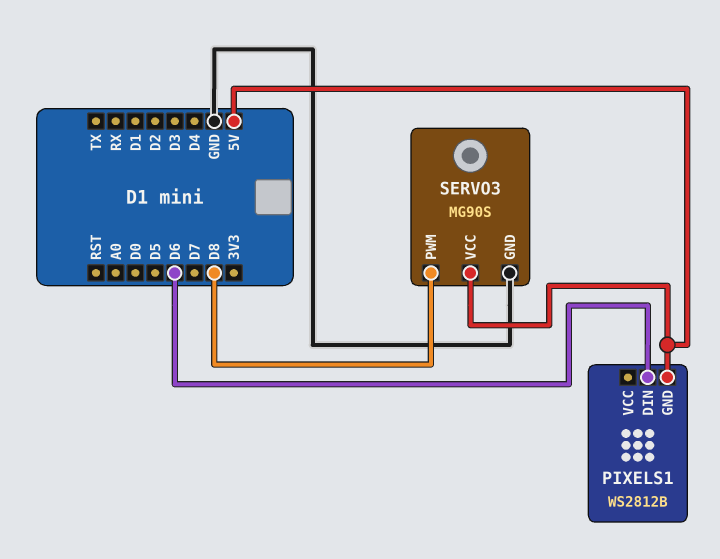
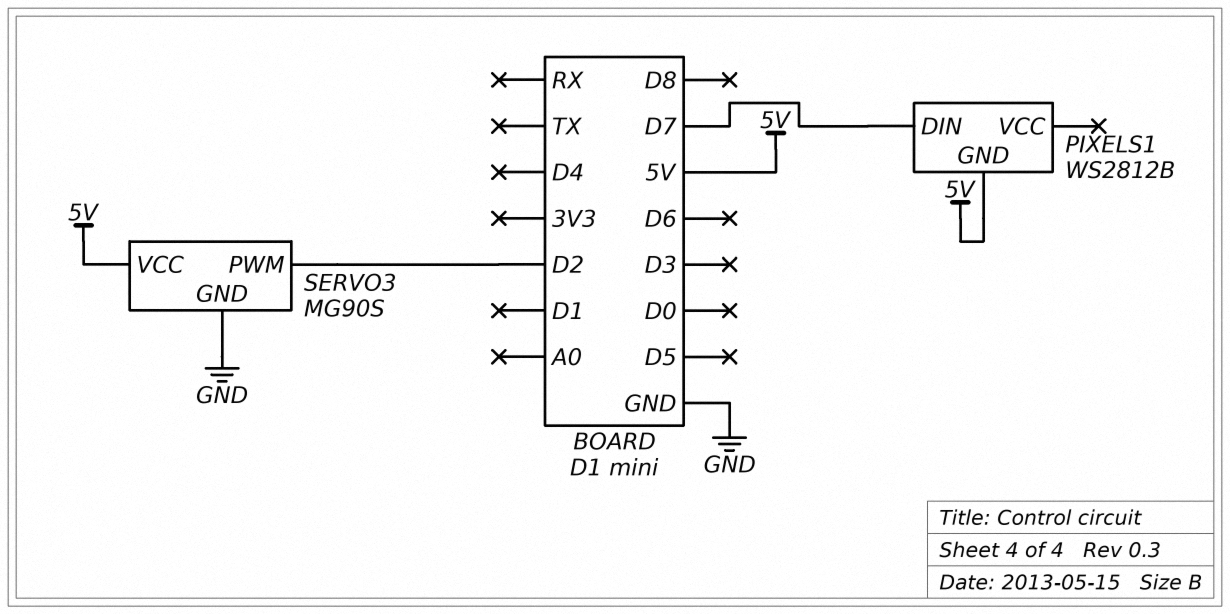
PIXELS1 pin DIN: D6 -> D7
SERVO3 pin PWM: D8 -> D2

